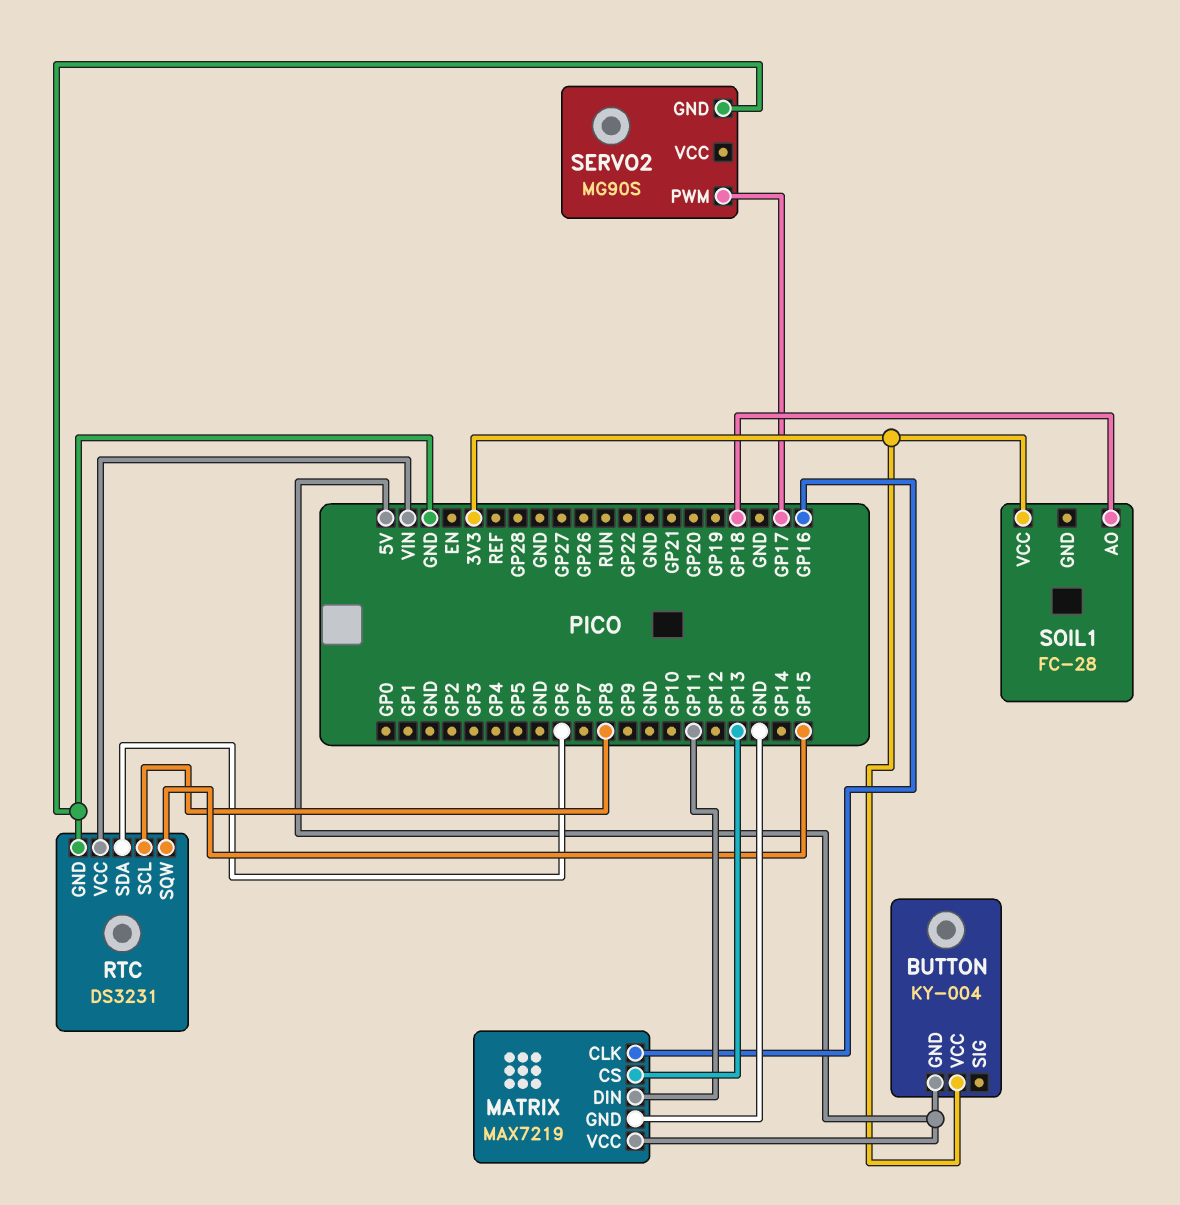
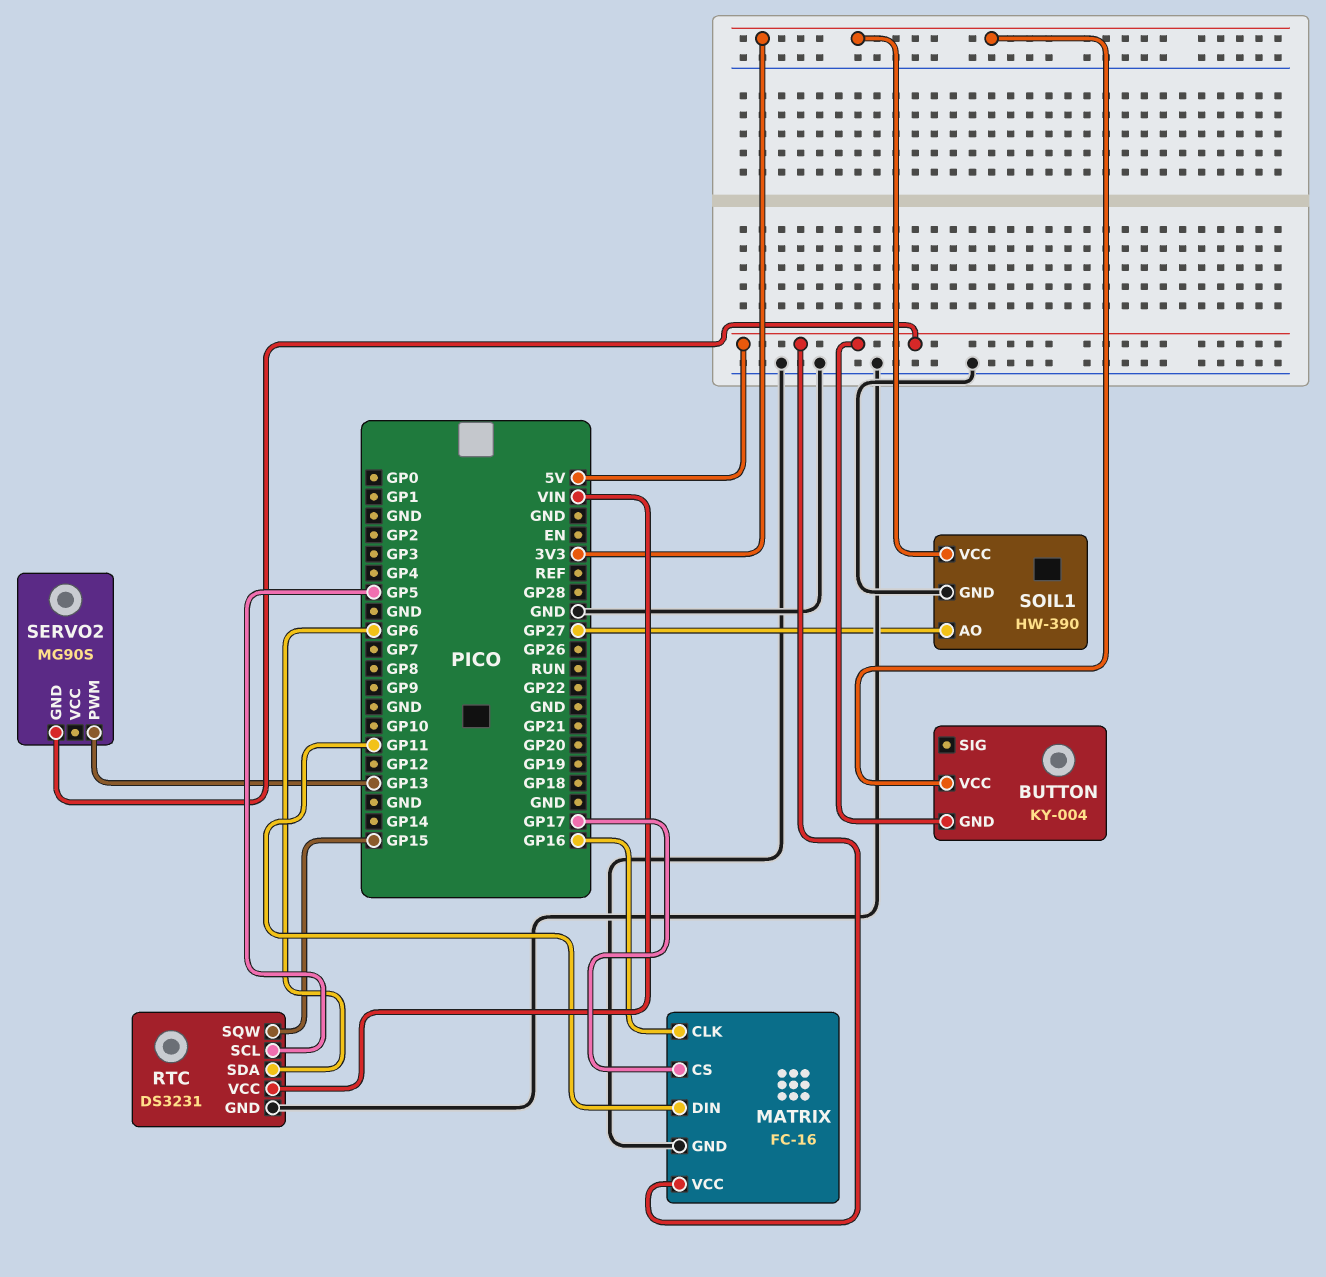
MATRIX: MAX7219 -> FC-16
MATRIX pin CS: GP13 -> GP17
RTC pin SCL: GP8 -> GP5
SERVO2 pin GND: GND -> 5V
SERVO2 pin PWM: GP17 -> GP13
SOIL1: FC-28 -> HW-390
SOIL1 pin AO: GP18 -> GP27
SOIL1 pin GND: none -> GND

